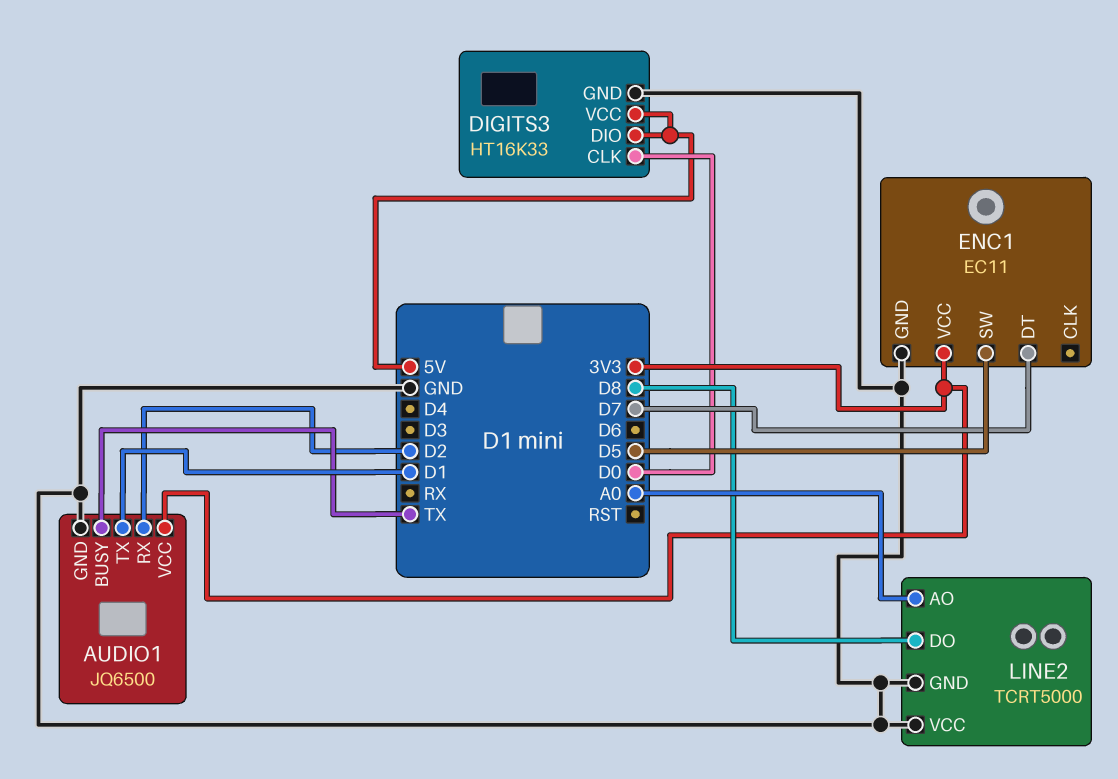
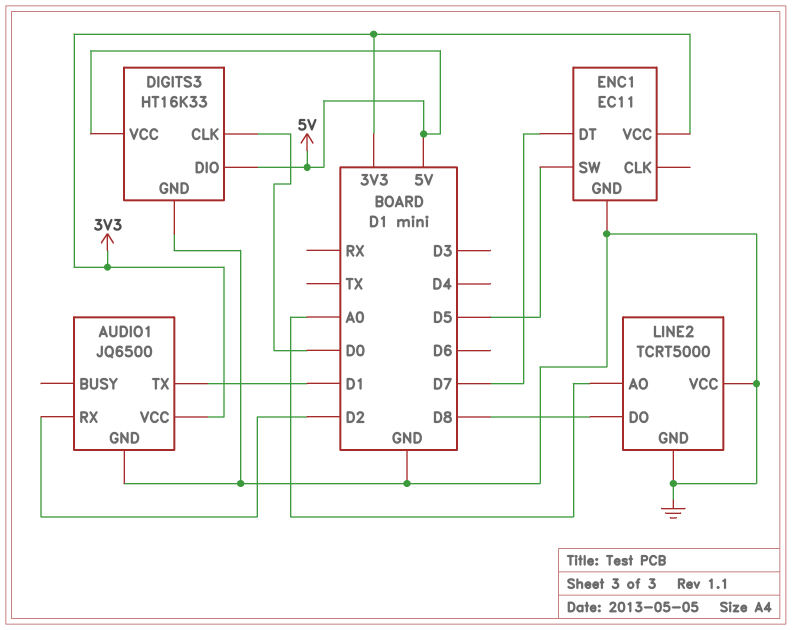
AUDIO1 pin BUSY: TX -> none

